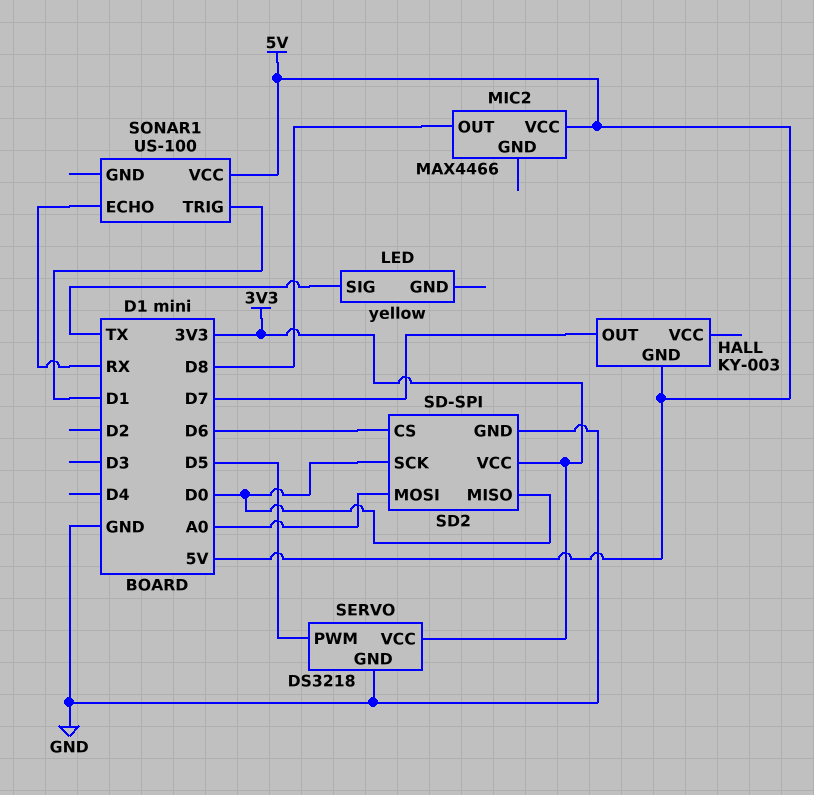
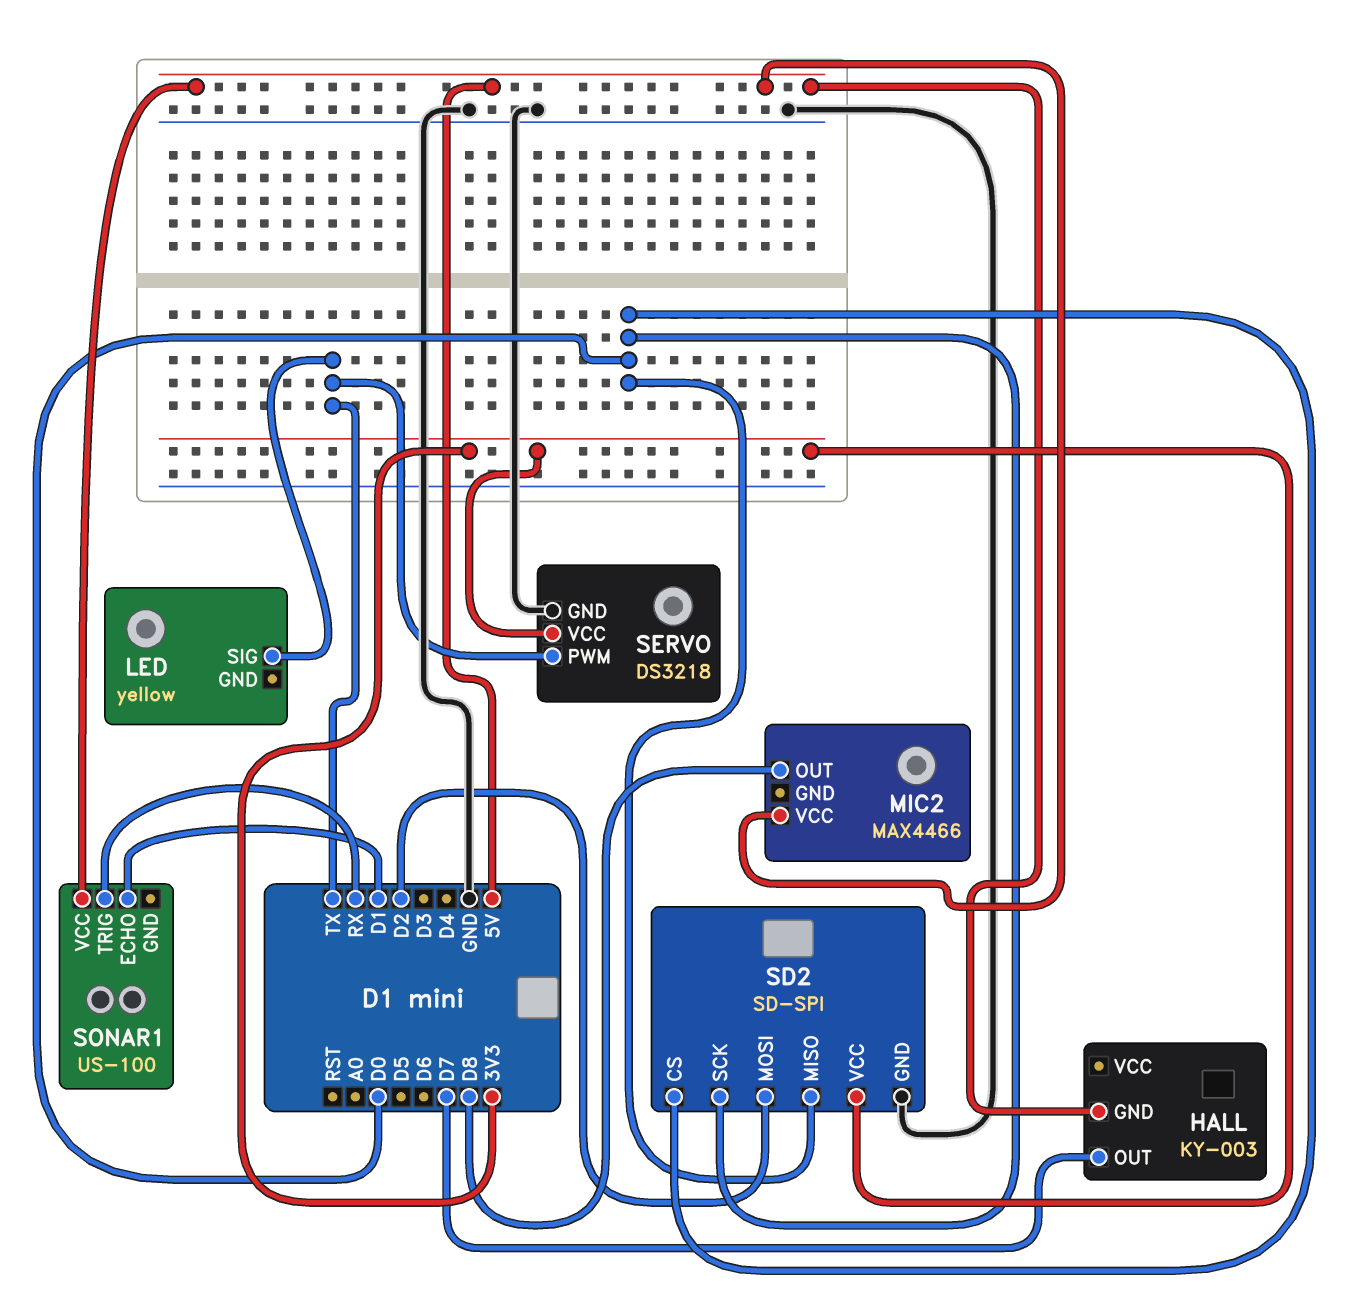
SD2 pin CS: D6 -> D0
SD2 pin MOSI: A0 -> D2
SERVO pin PWM: D5 -> TX
SONAR1 pin ECHO: RX -> D1
SONAR1 pin TRIG: D1 -> RX

